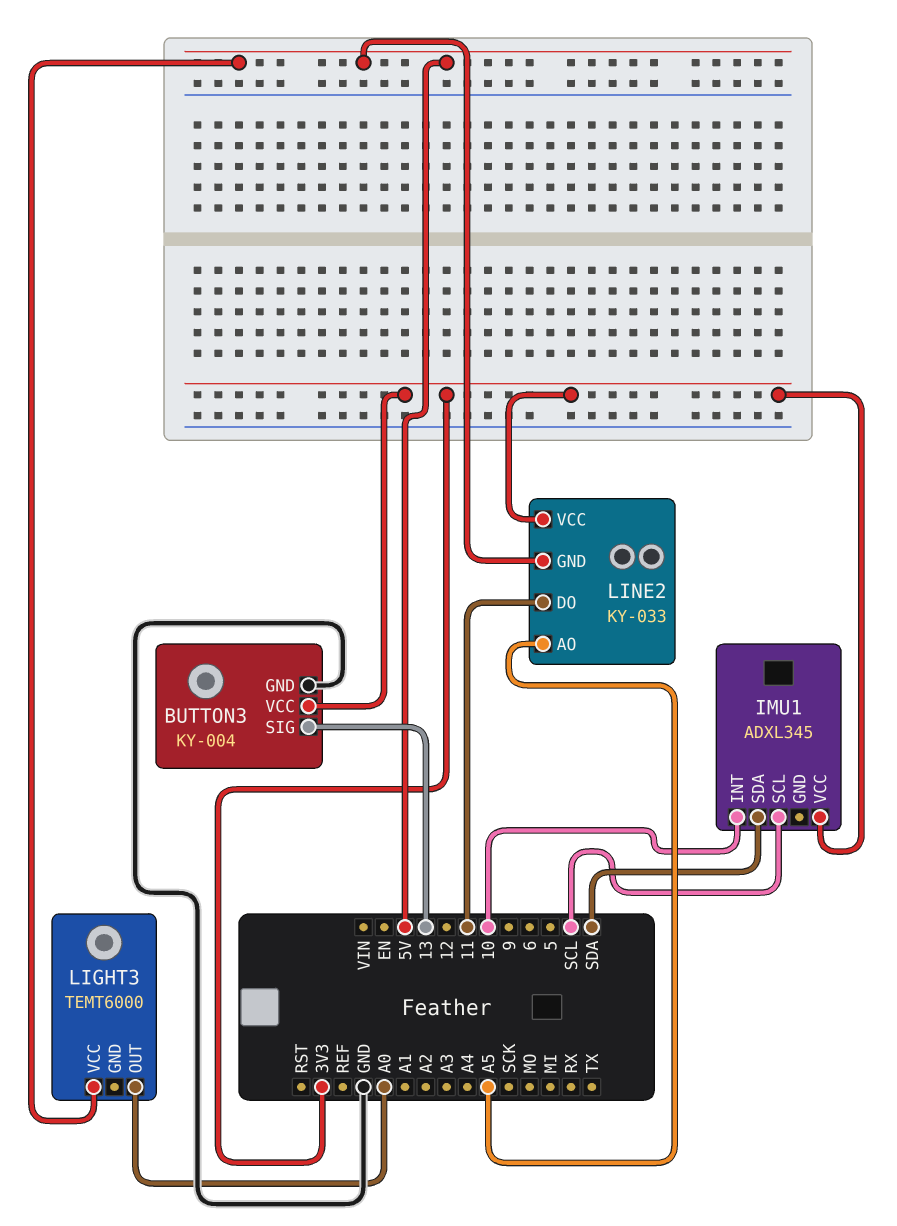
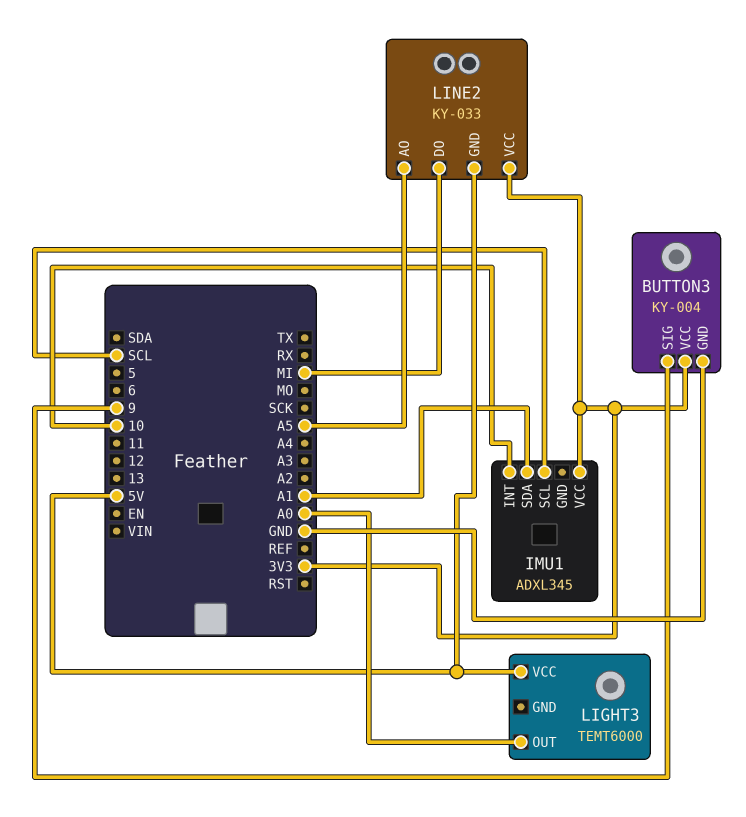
BUTTON3 pin SIG: 13 -> 9
IMU1 pin SDA: SDA -> A1
LINE2 pin DO: 11 -> MI

